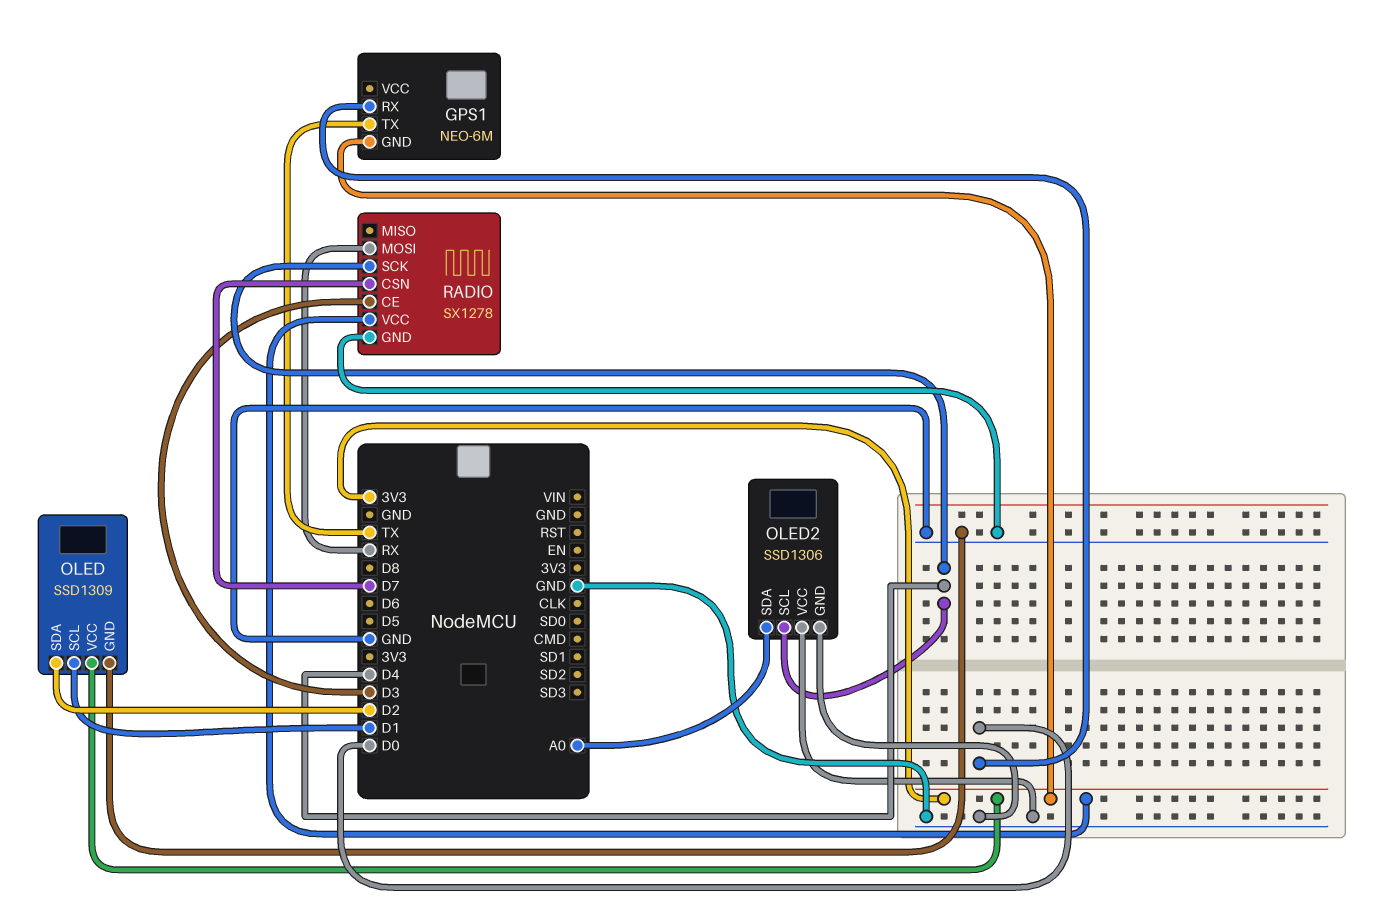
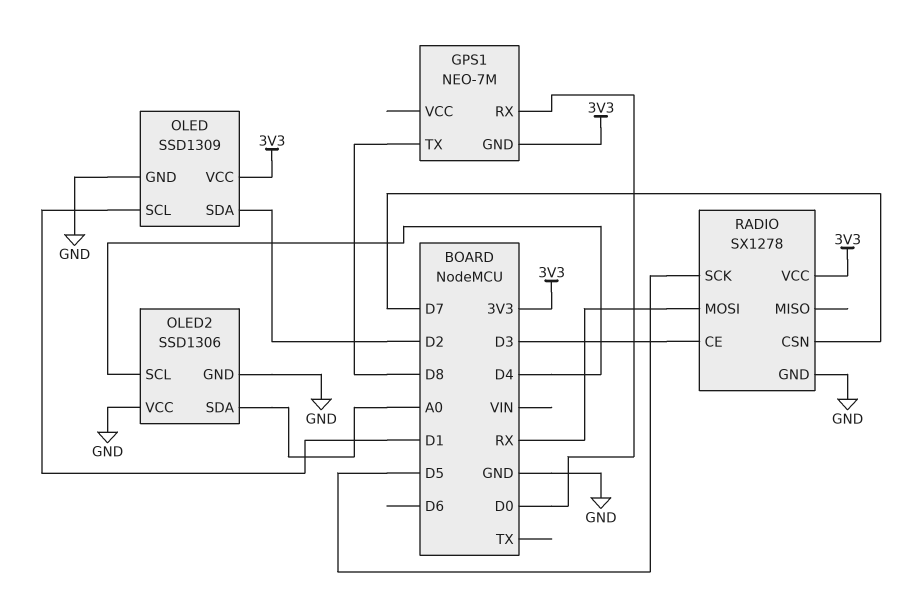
GPS1: NEO-6M -> NEO-7M
GPS1 pin TX: TX -> D8
RADIO pin SCK: D4 -> D5

